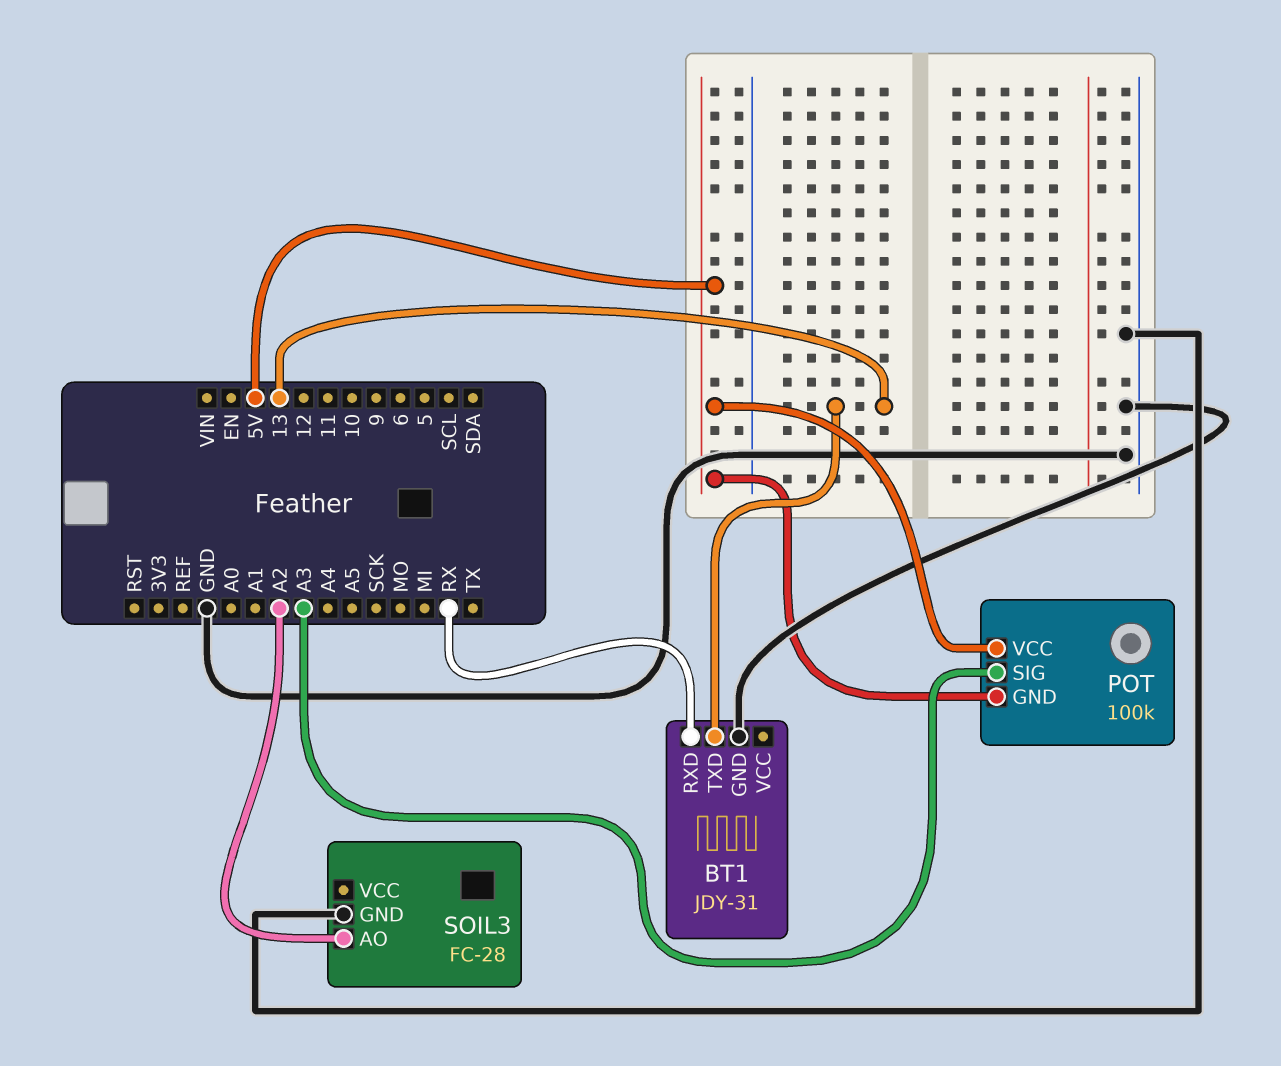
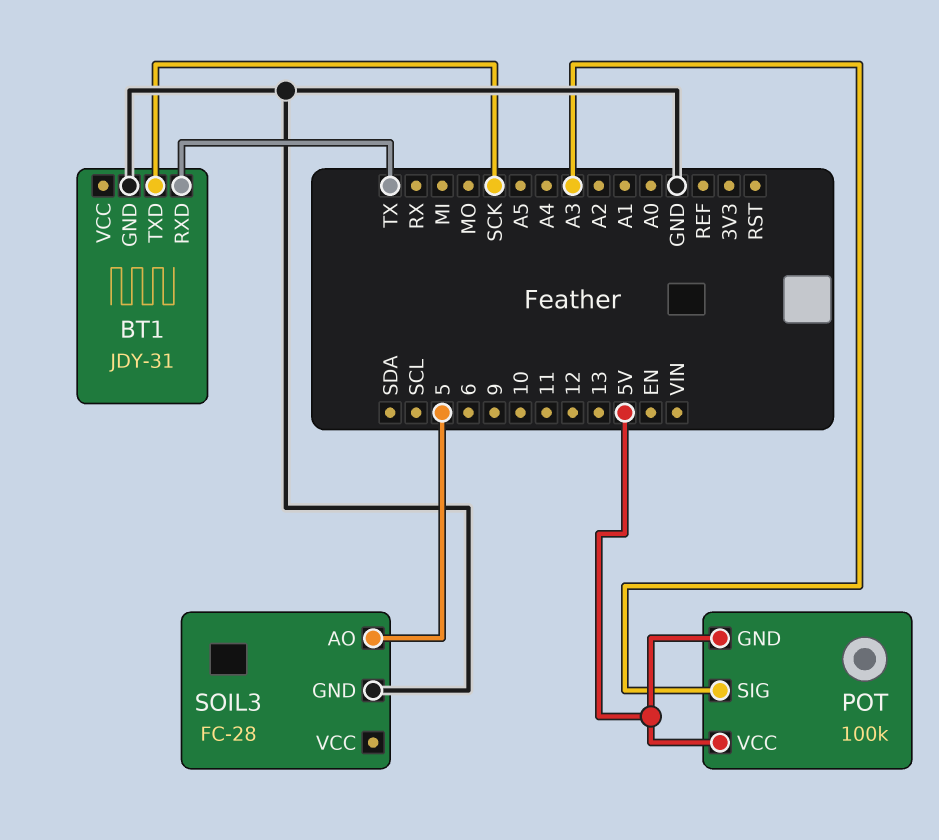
BT1 pin RXD: RX -> TX
BT1 pin TXD: 13 -> SCK
SOIL3 pin AO: A2 -> 5

